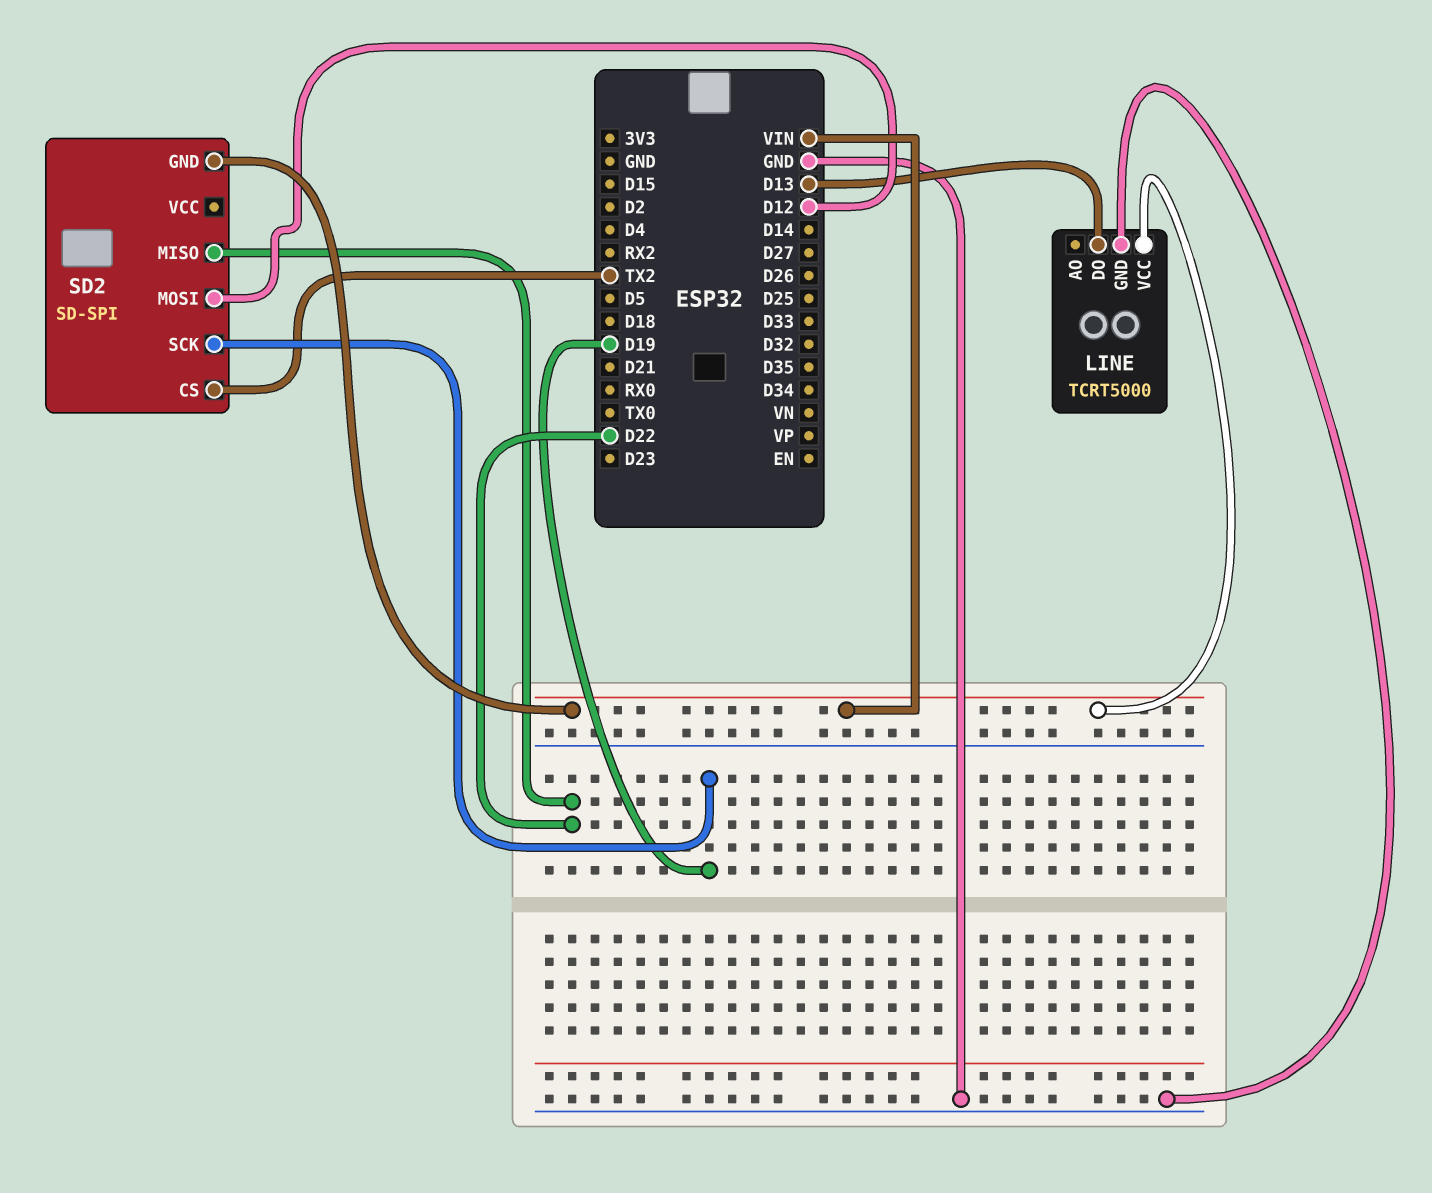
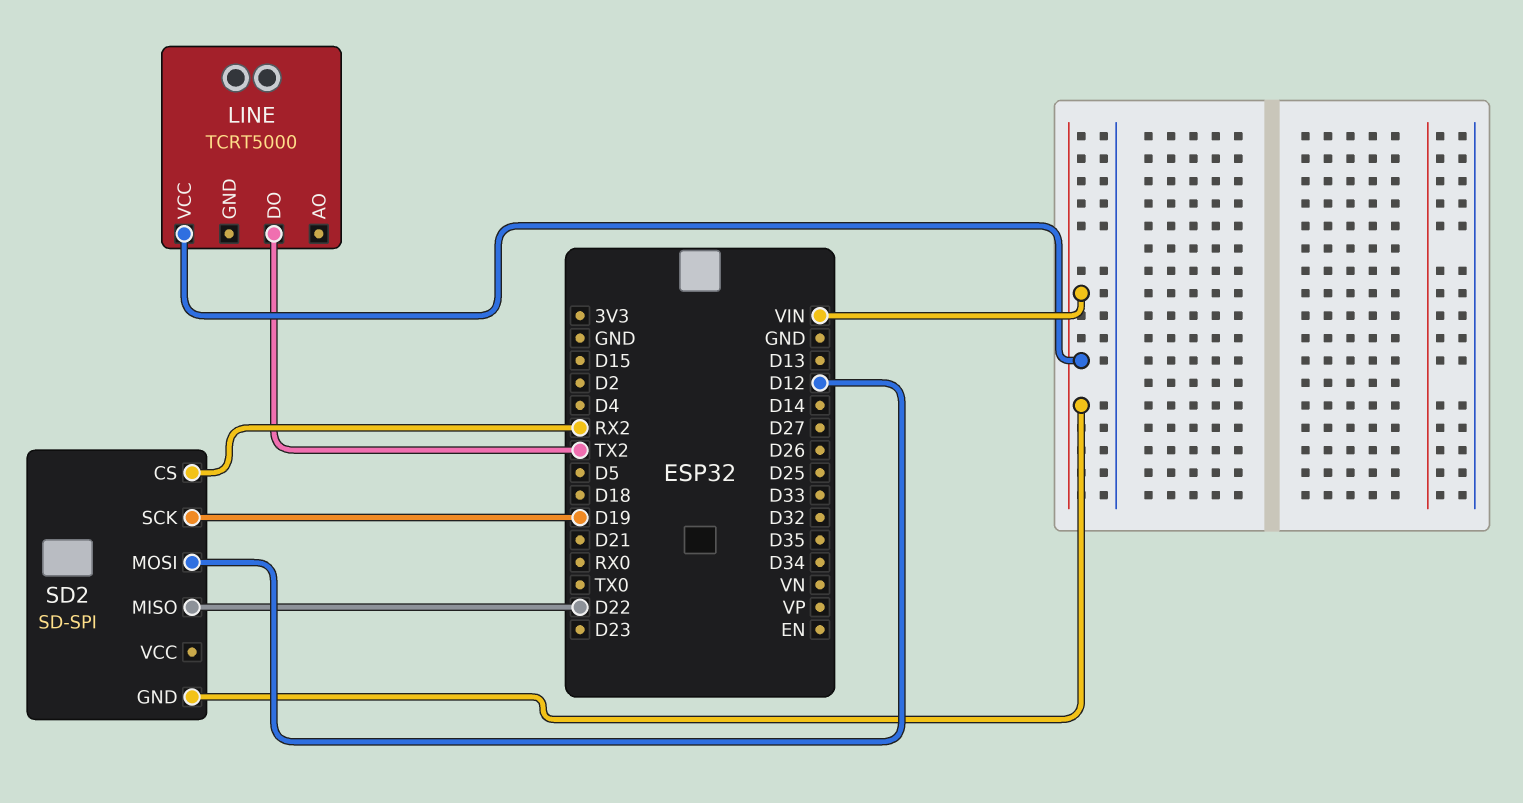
LINE pin DO: D13 -> TX2
LINE pin GND: GND -> none
SD2 pin CS: TX2 -> RX2

